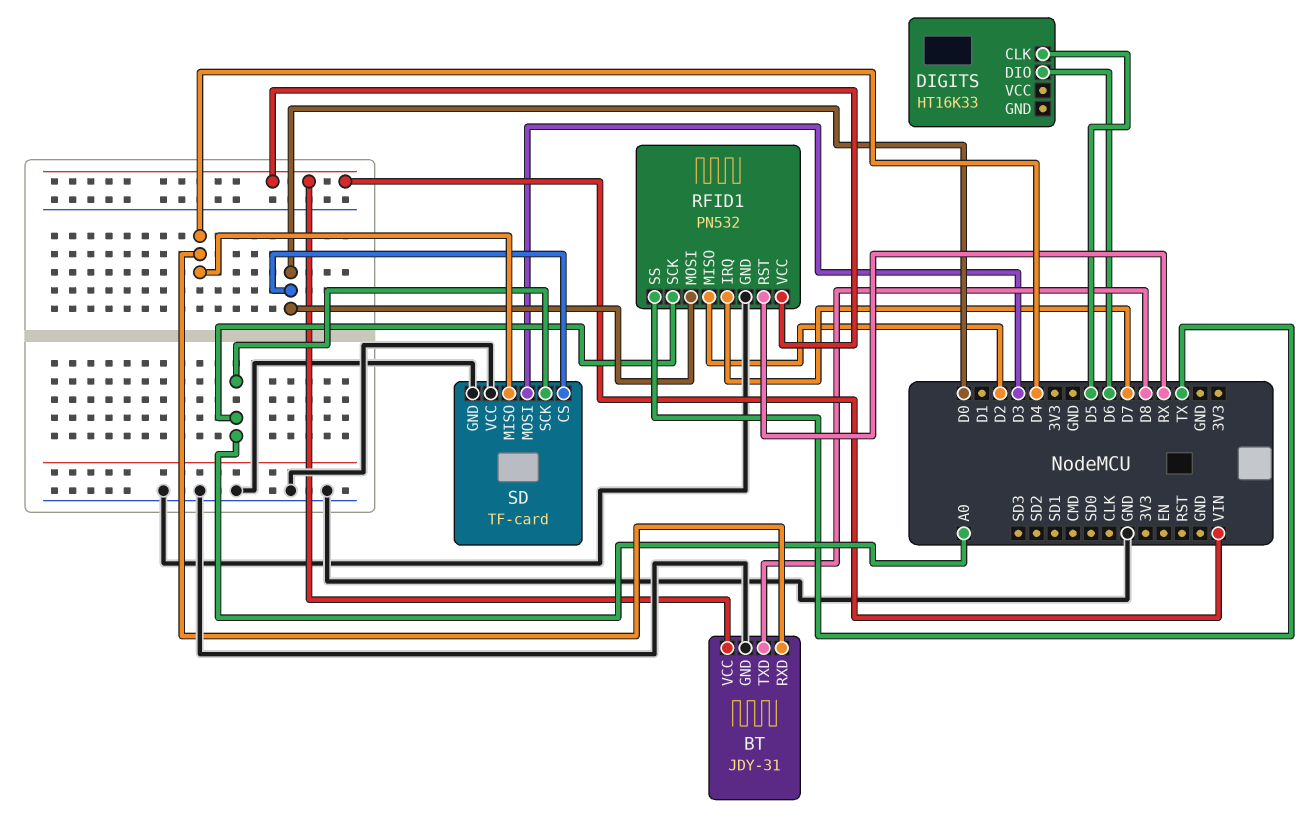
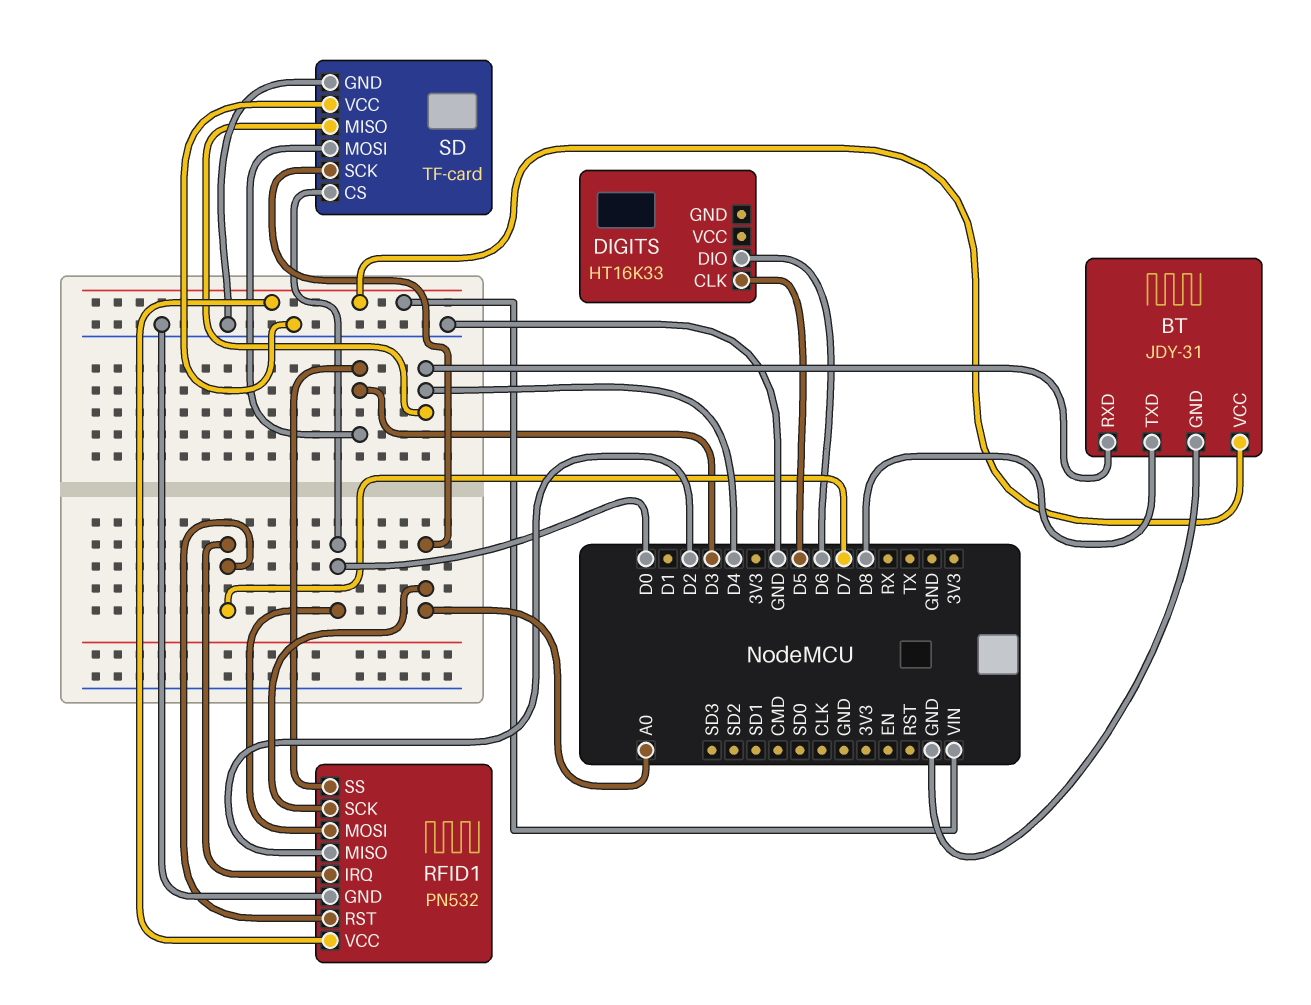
RFID1 pin RST: RX -> D7
RFID1 pin SS: TX -> D3

